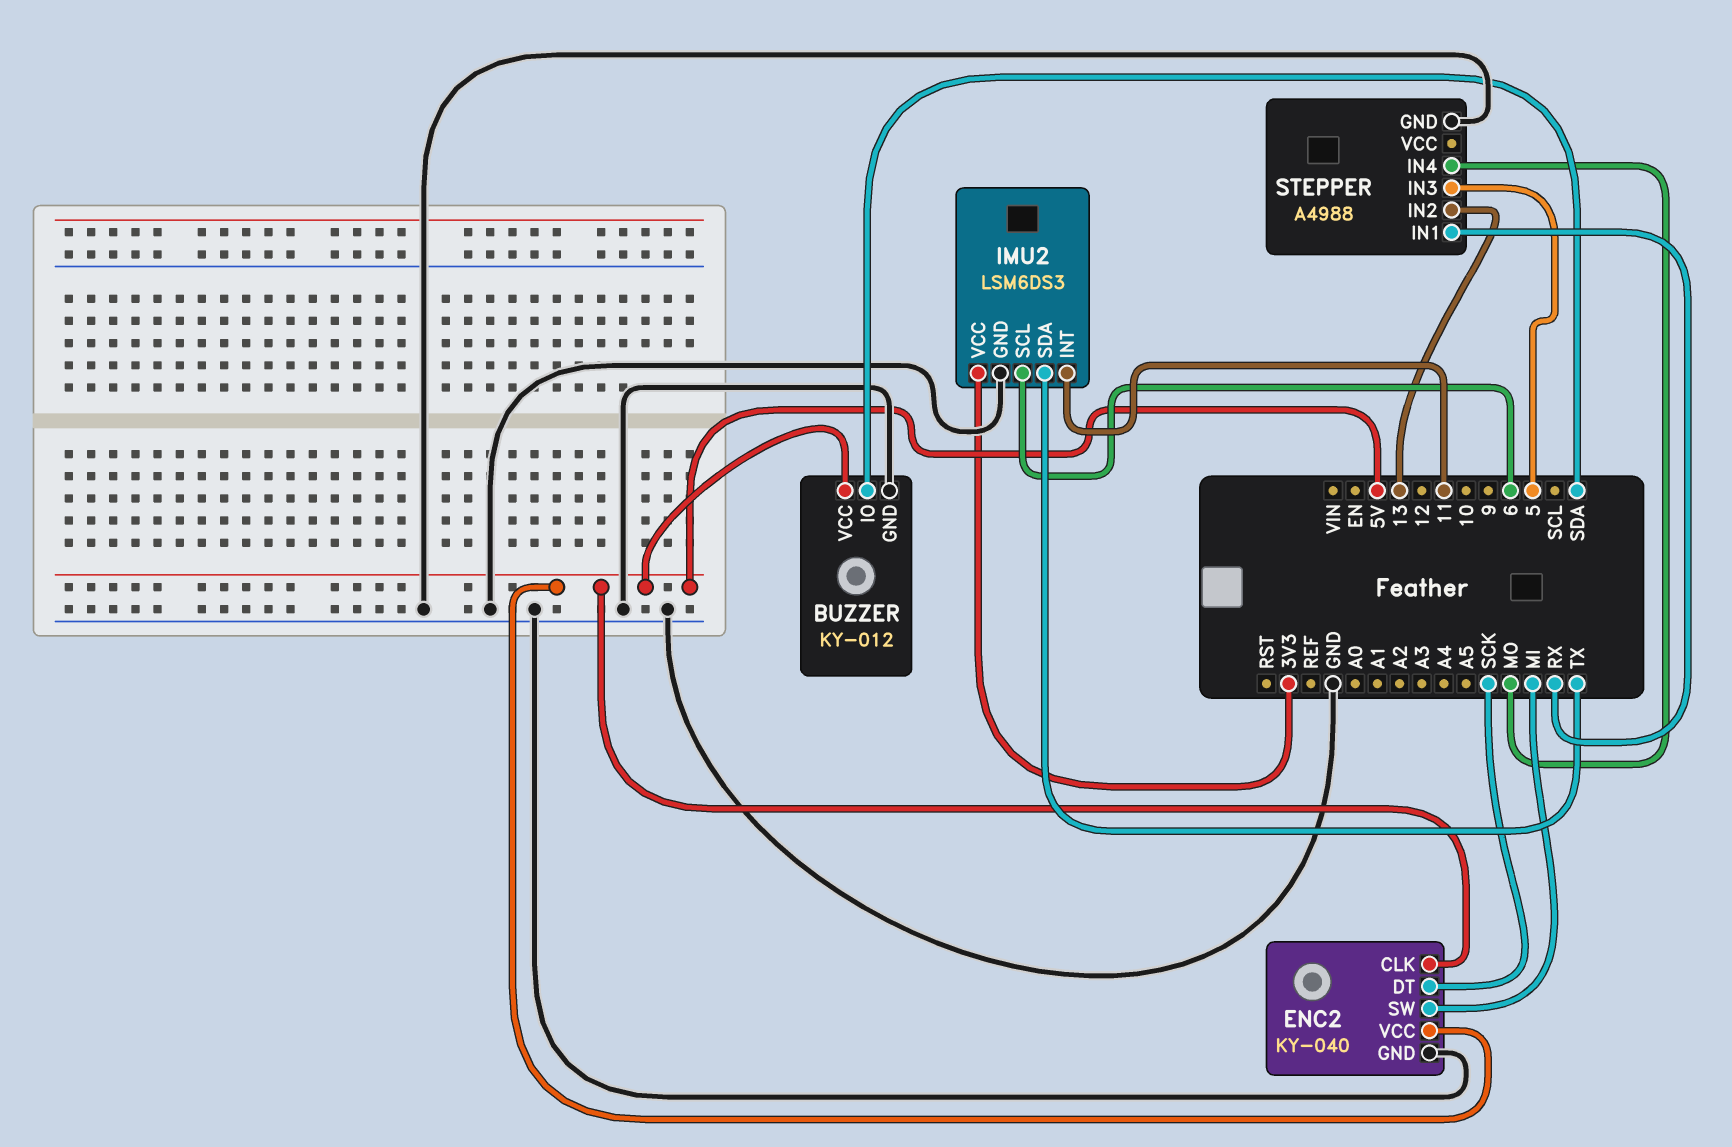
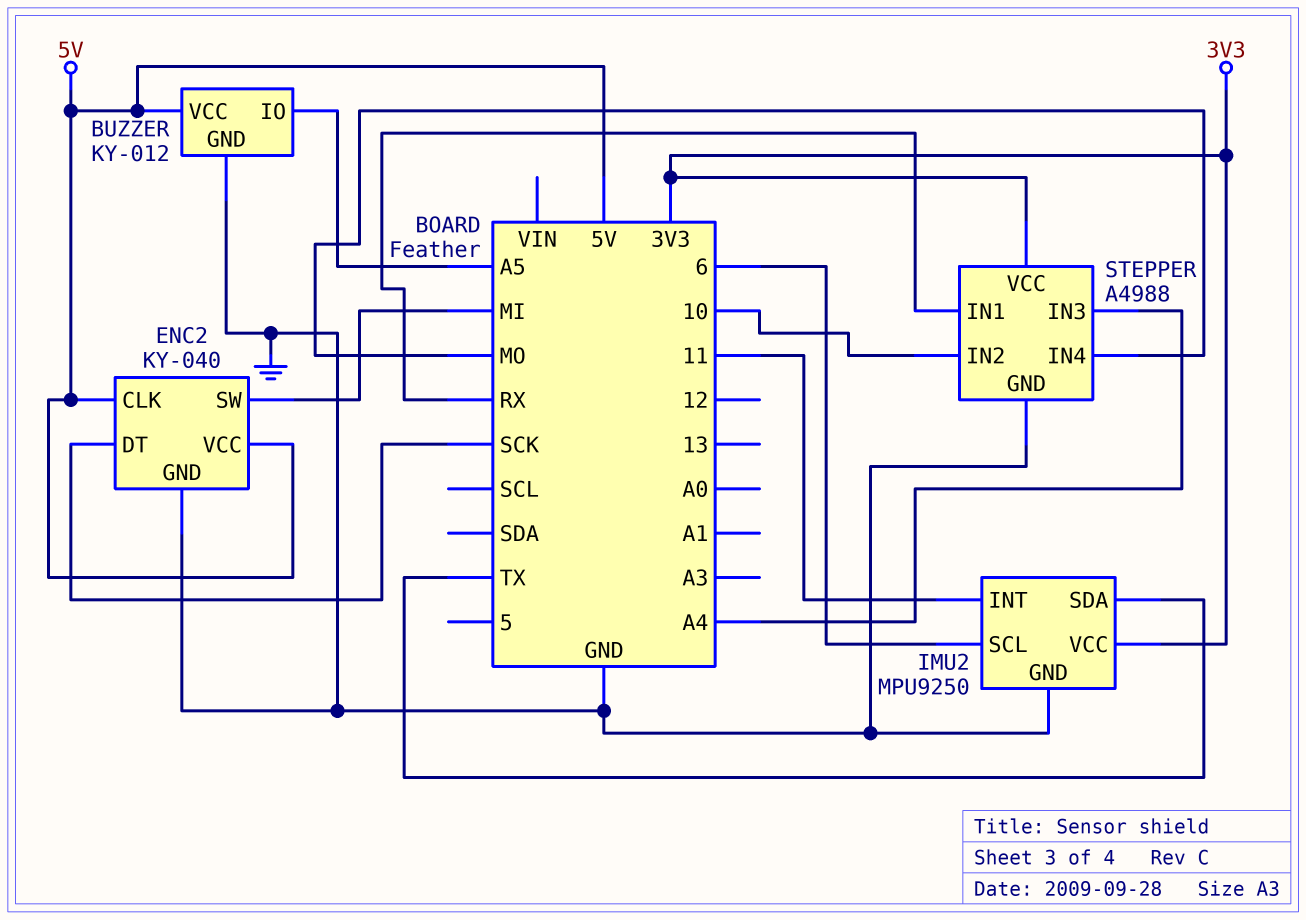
BUZZER pin IO: SDA -> A5
IMU2: LSM6DS3 -> MPU9250
STEPPER pin IN2: 13 -> 10
STEPPER pin IN3: 5 -> A4
STEPPER pin VCC: none -> 3V3

